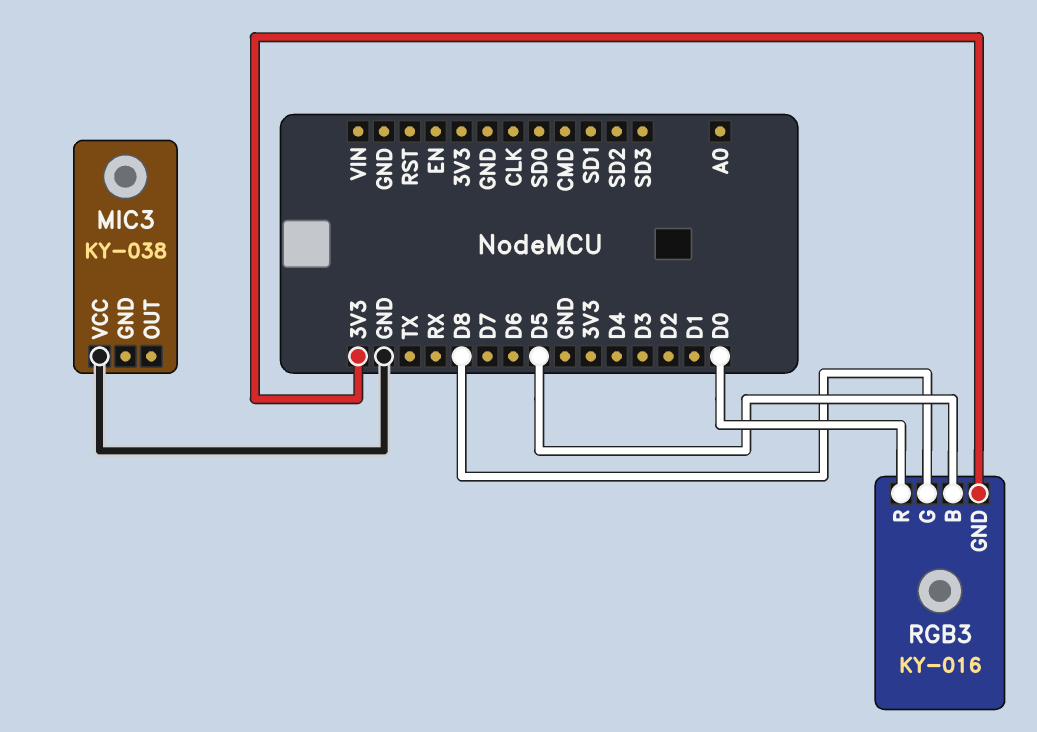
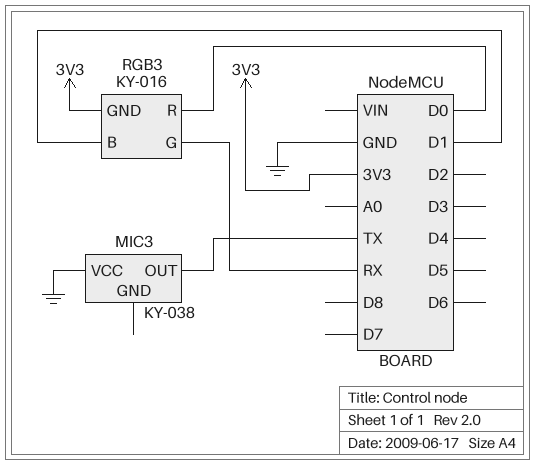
MIC3 pin OUT: none -> TX
RGB3 pin B: D5 -> D1
RGB3 pin G: D8 -> RX

